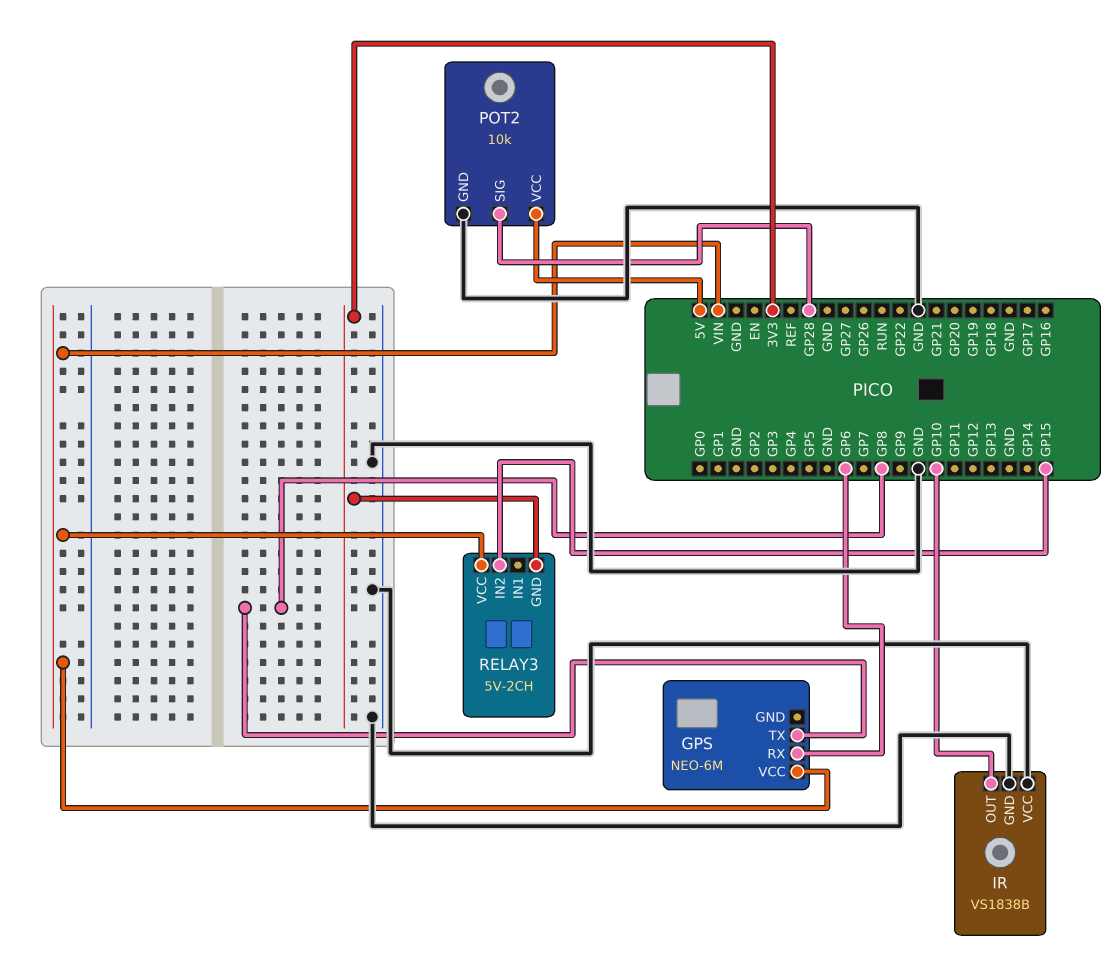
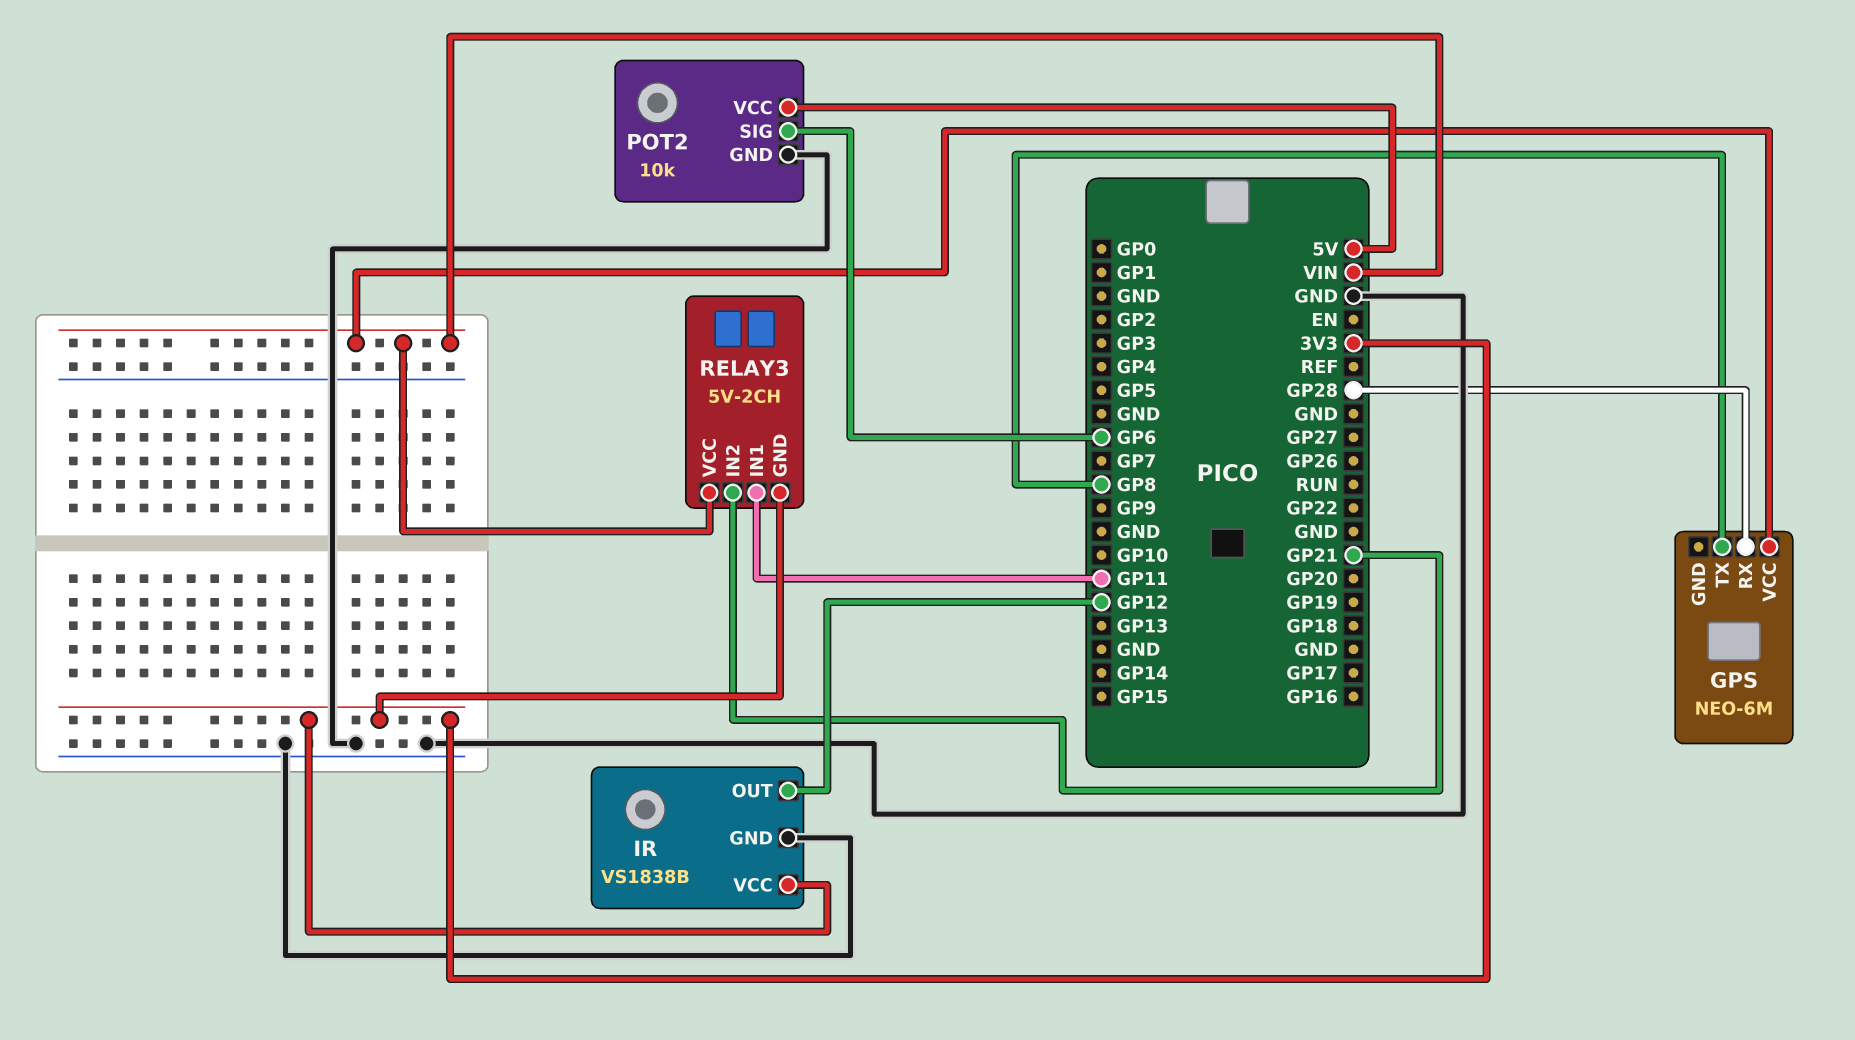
GPS pin RX: GP6 -> GP28
IR pin OUT: GP10 -> GP12
IR pin VCC: GND -> 3V3
POT2 pin SIG: GP28 -> GP6
RELAY3 pin IN1: none -> GP11
RELAY3 pin IN2: GP15 -> GP21

